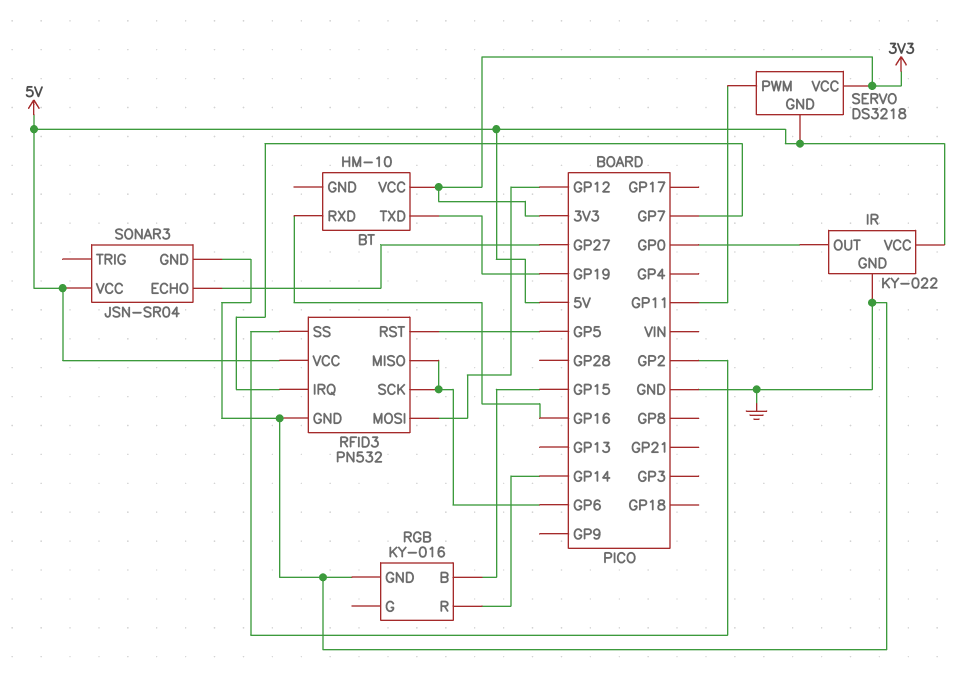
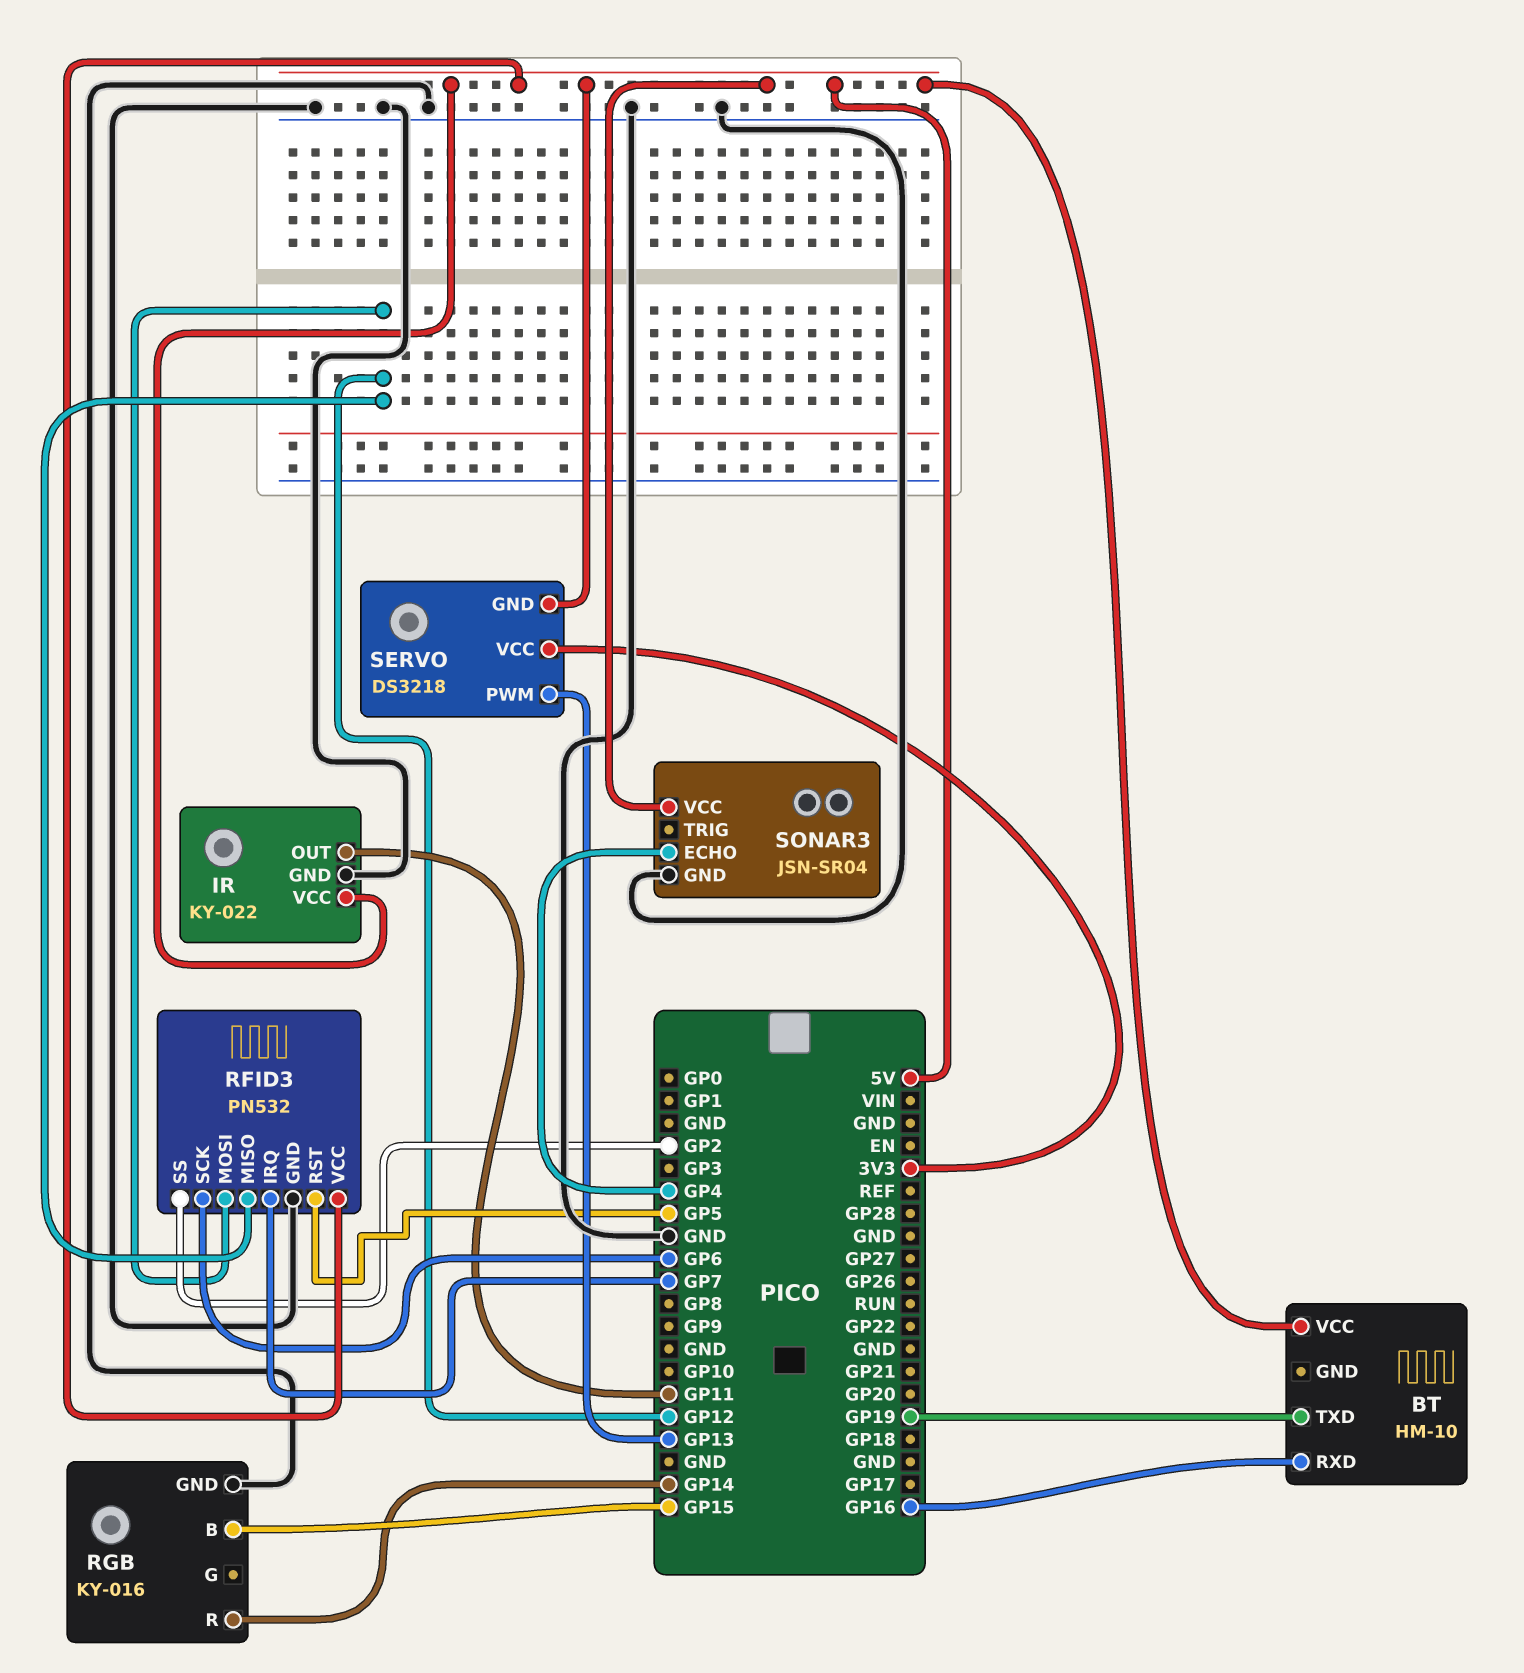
BT pin VCC: 3V3 -> 5V
IR pin OUT: GP0 -> GP11
RFID3 pin MISO: GP6 -> GP12
SERVO pin PWM: GP11 -> GP13
SONAR3 pin ECHO: GP27 -> GP4

